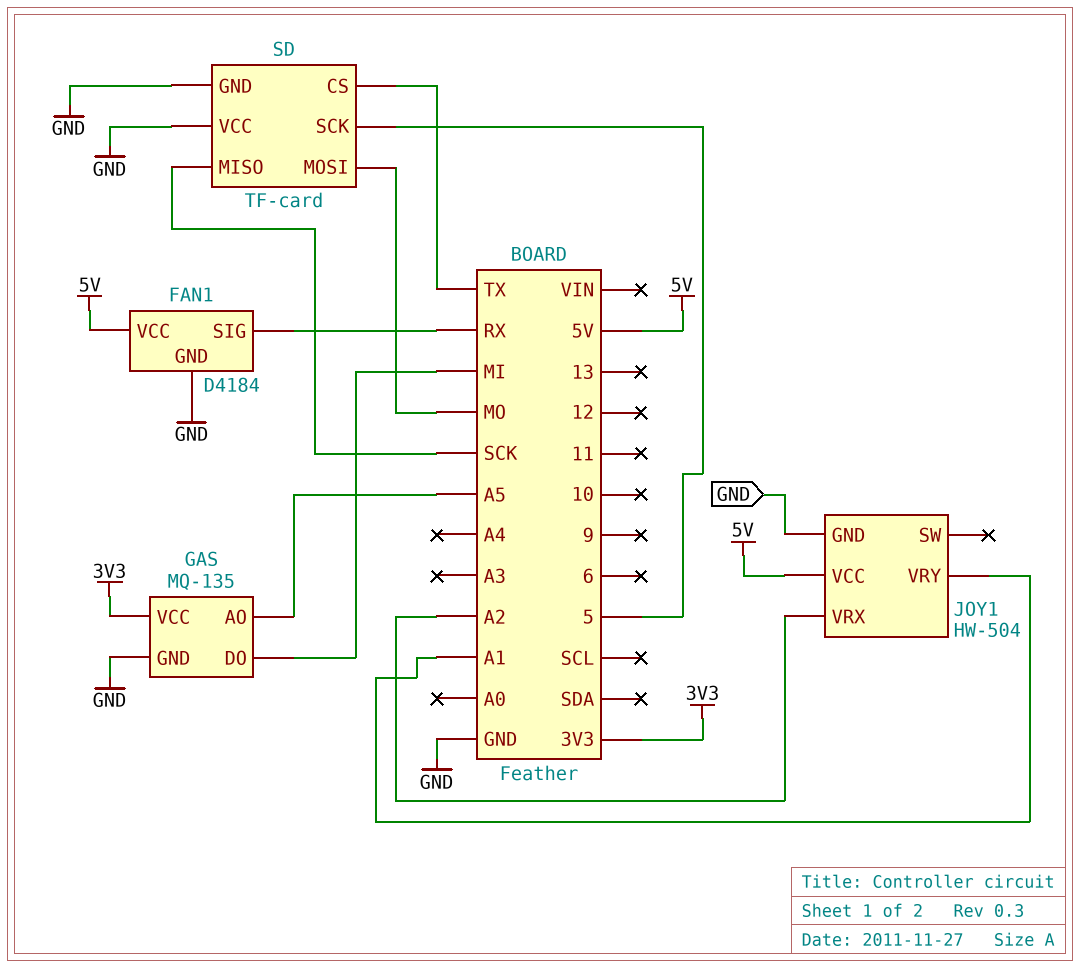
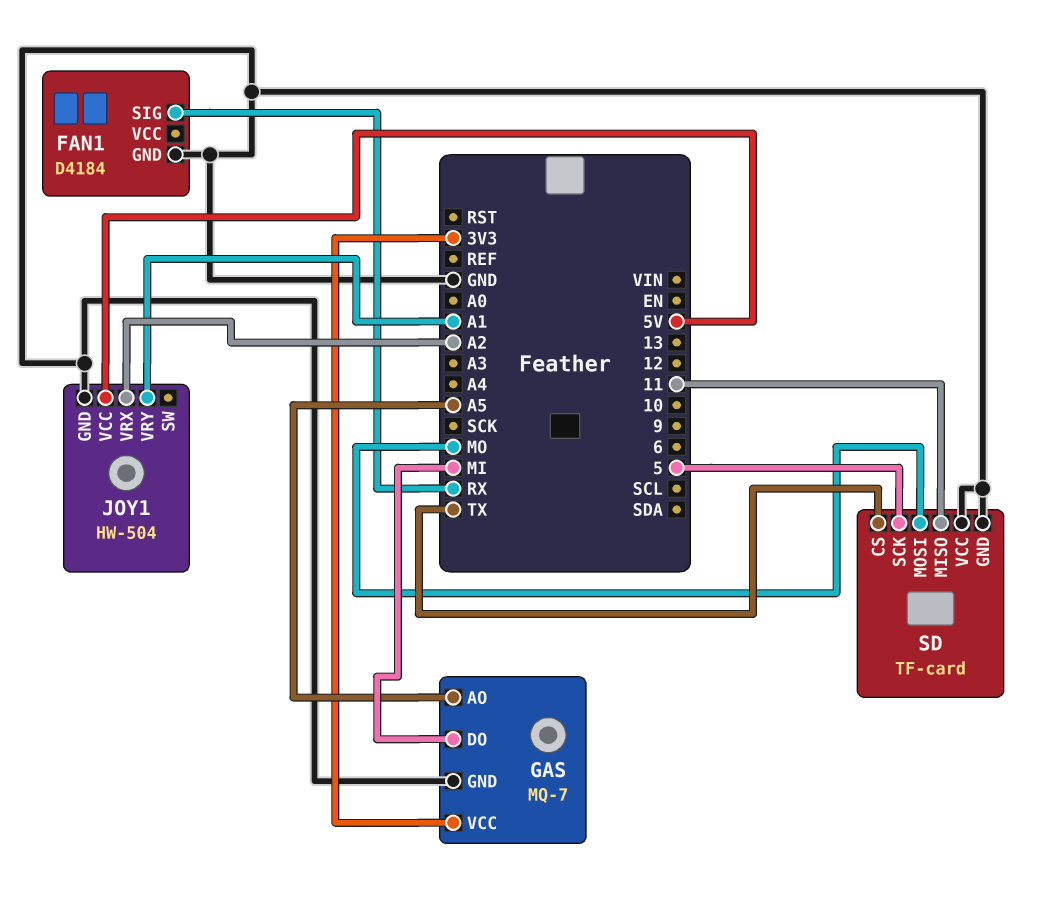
FAN1 pin VCC: 5V -> none
GAS: MQ-135 -> MQ-7
SD pin MISO: SCK -> 11

